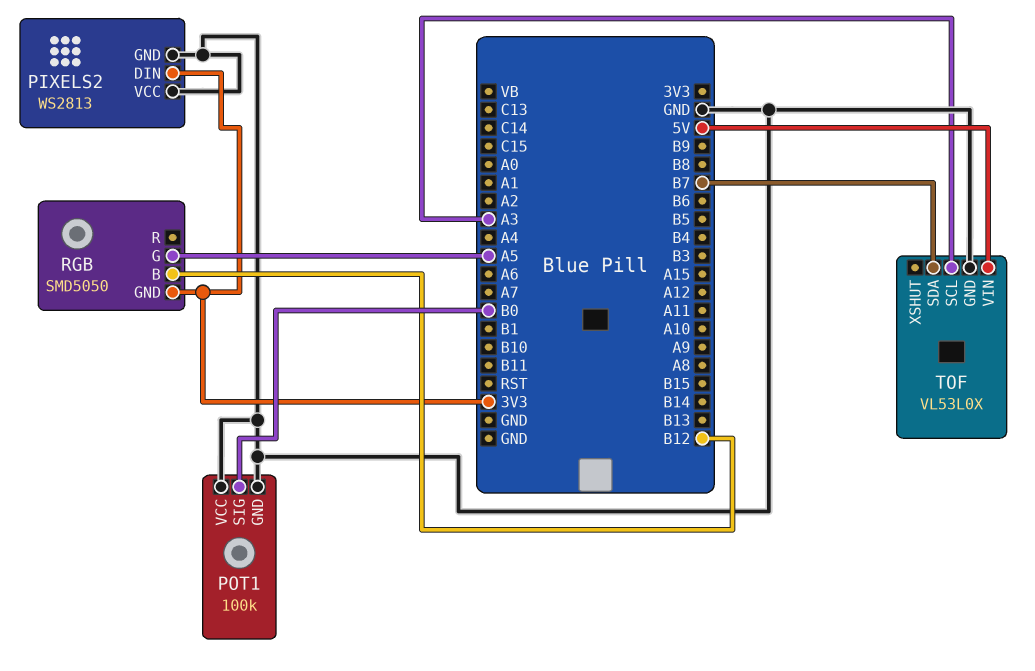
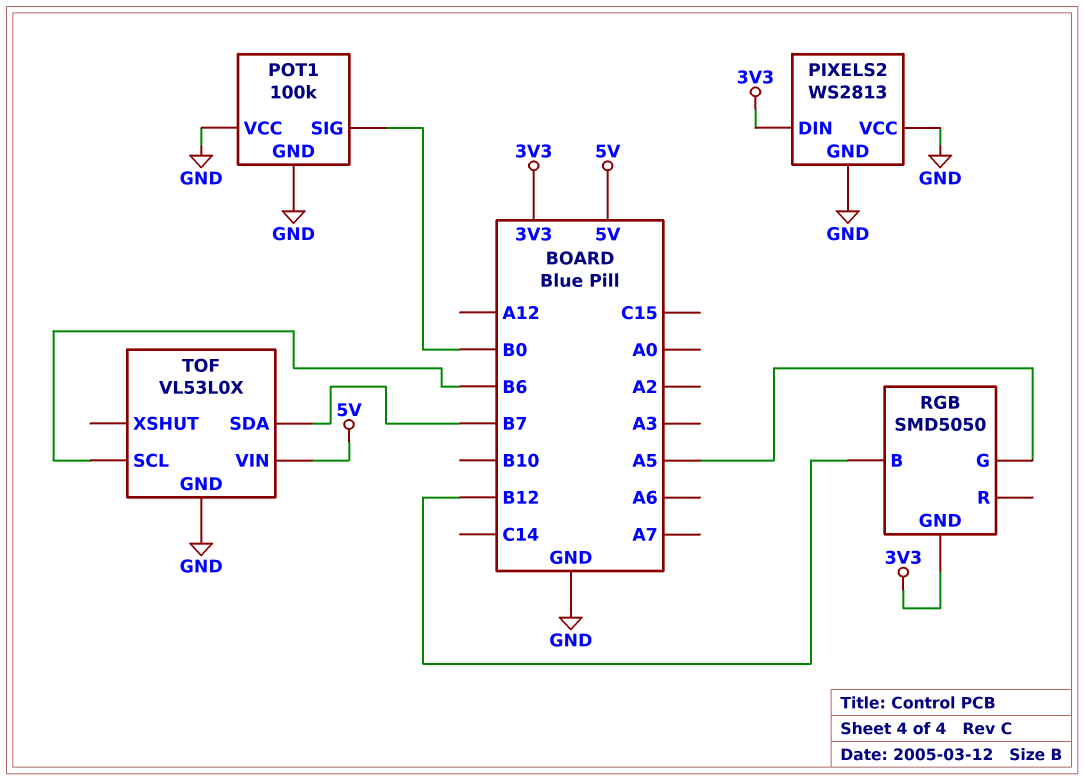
TOF pin SCL: A3 -> B6

